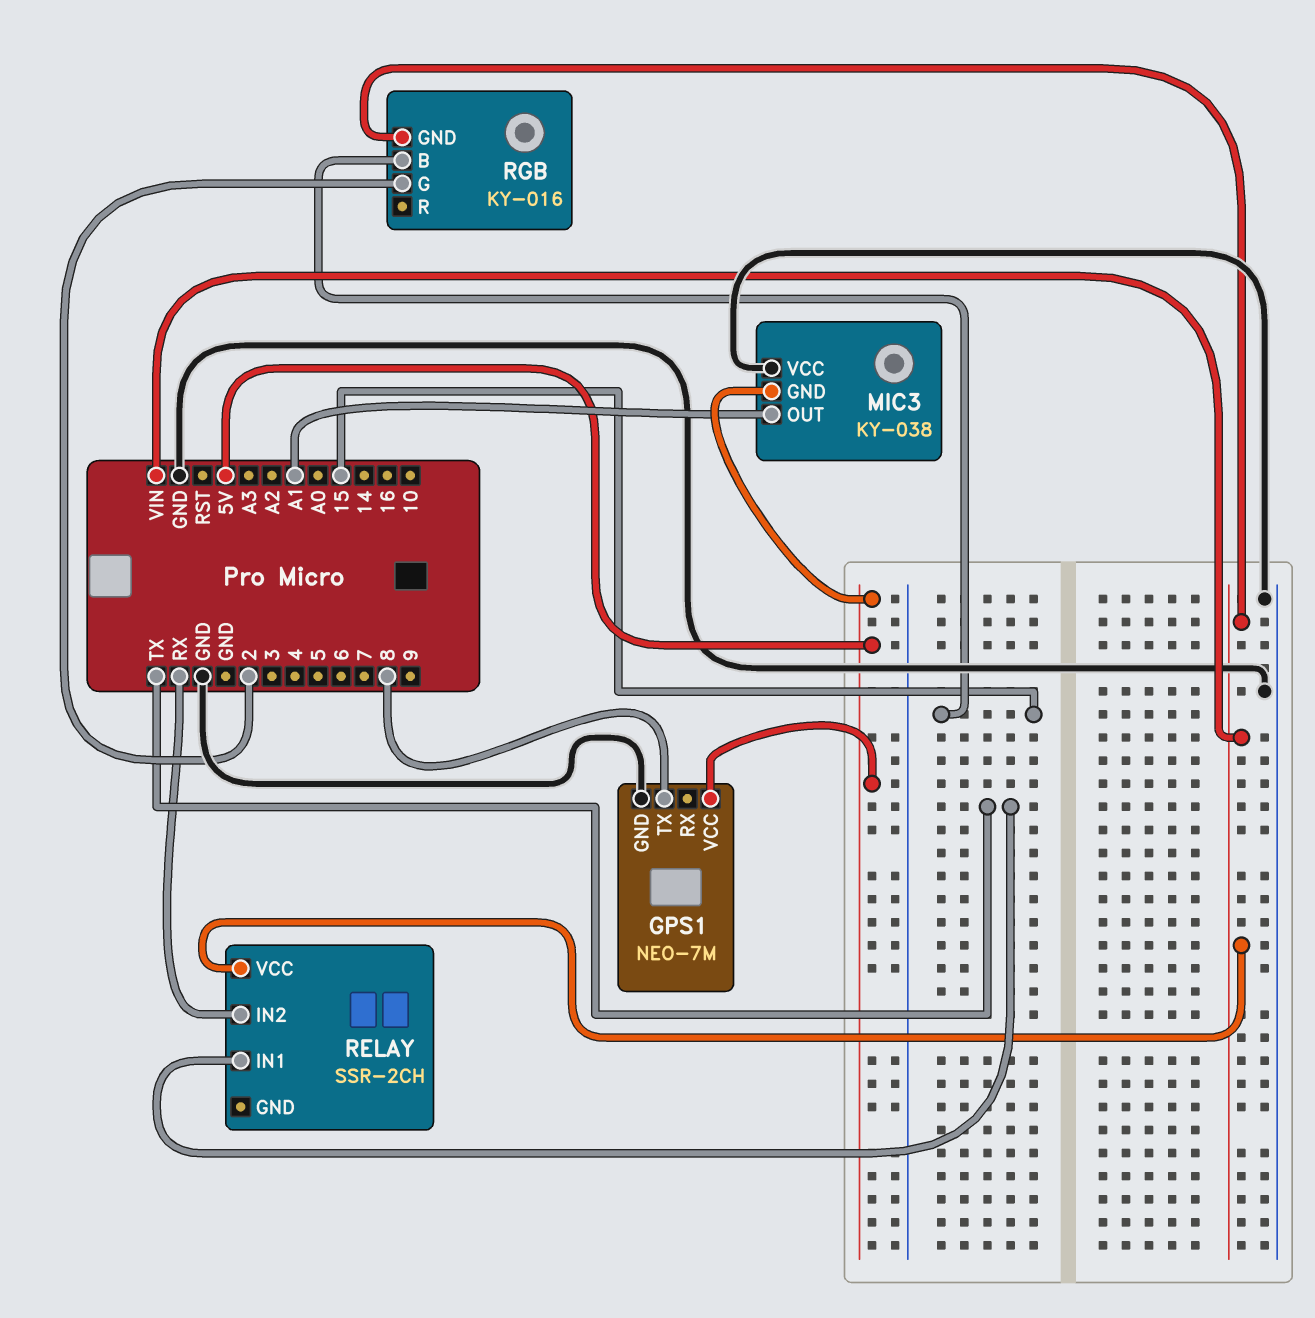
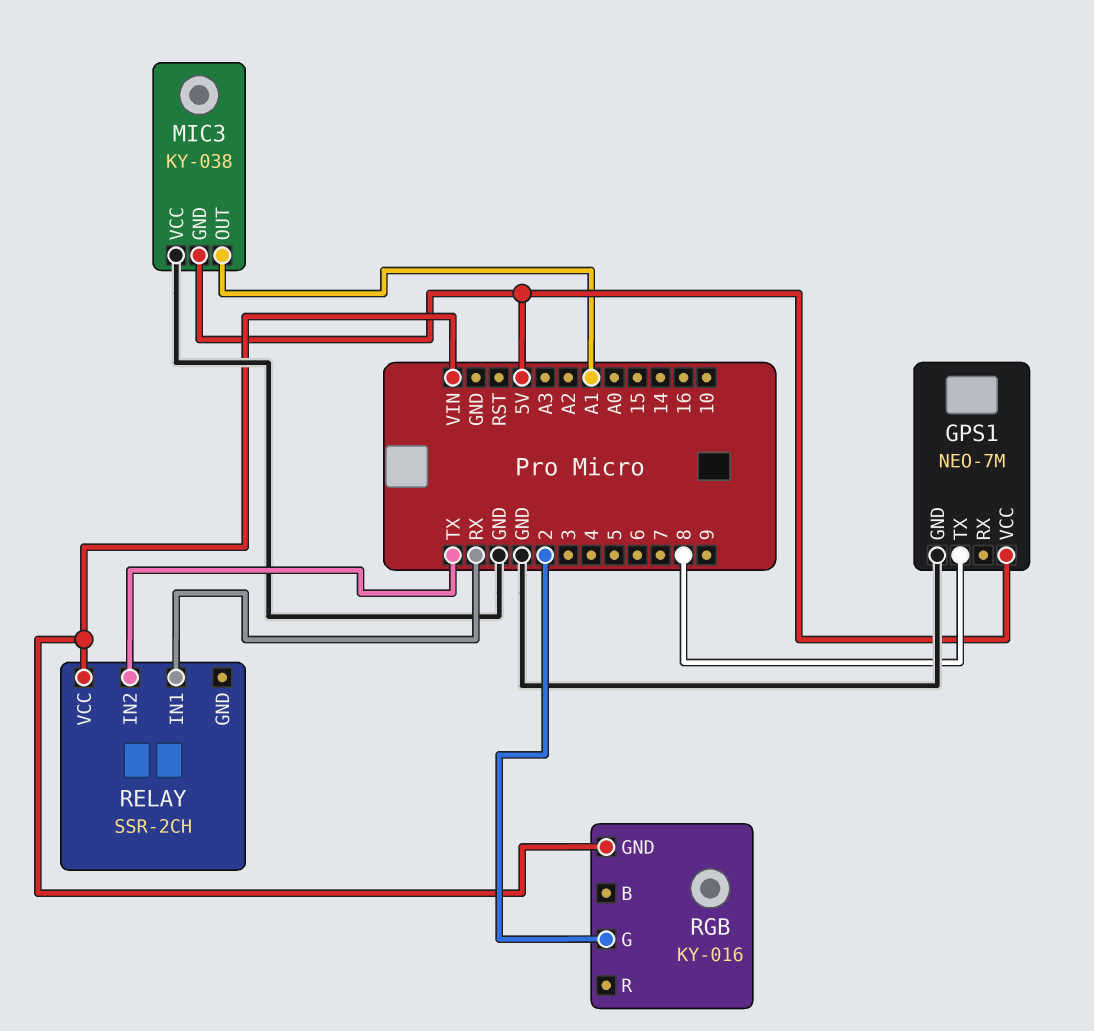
RELAY pin IN1: TX -> RX
RELAY pin IN2: RX -> TX
RGB pin B: 15 -> none

